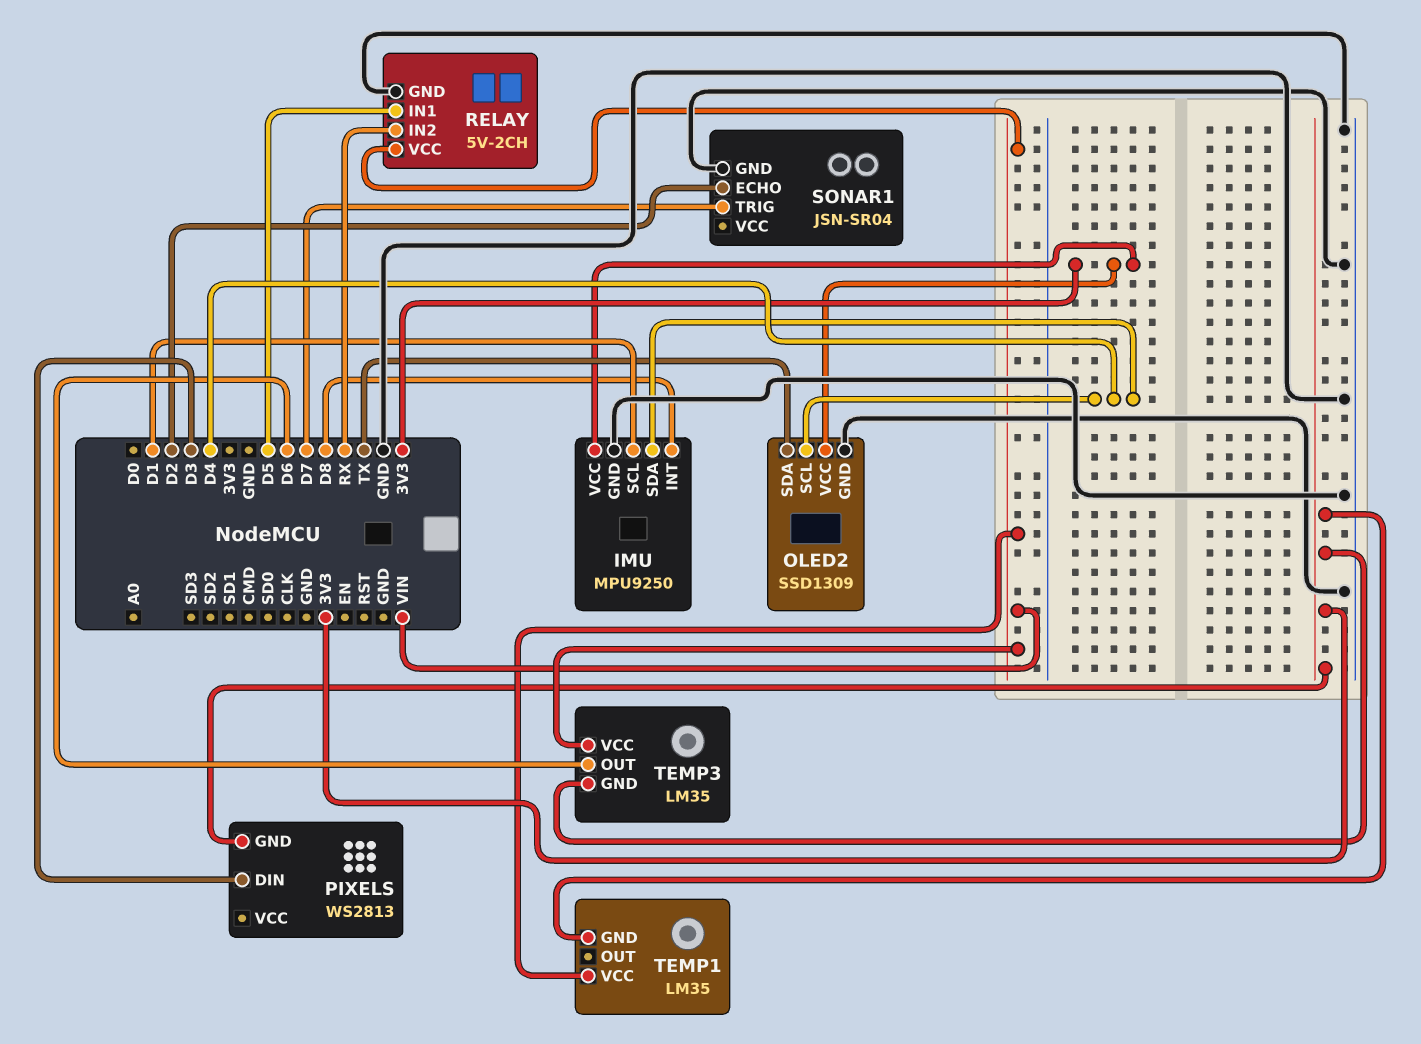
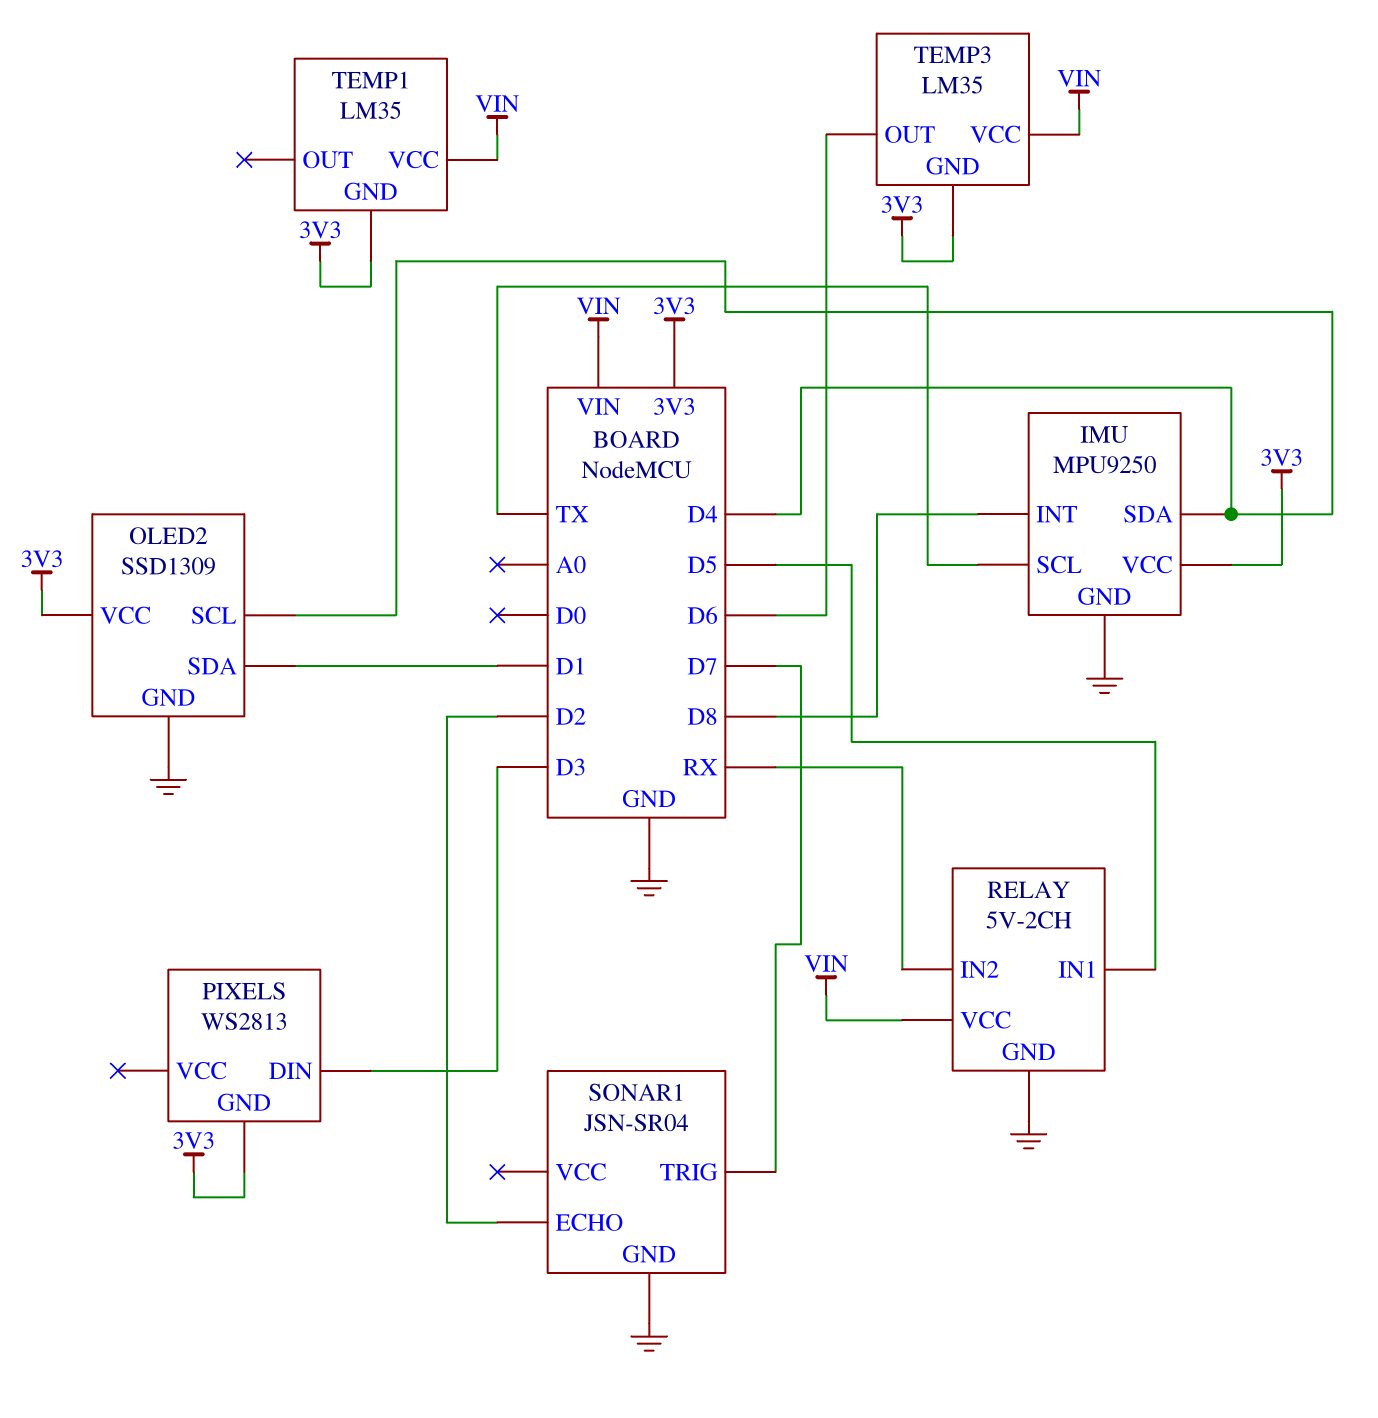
IMU pin SCL: D1 -> TX
OLED2 pin SDA: TX -> D1

